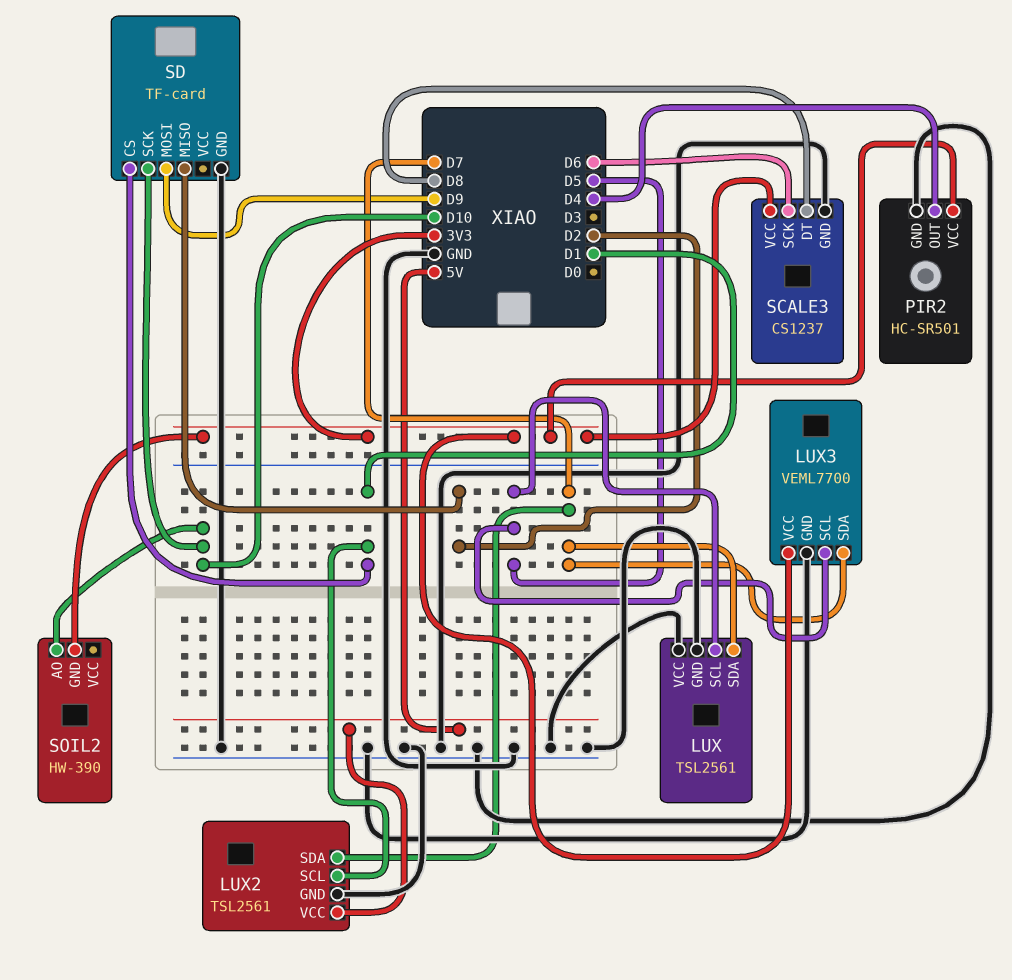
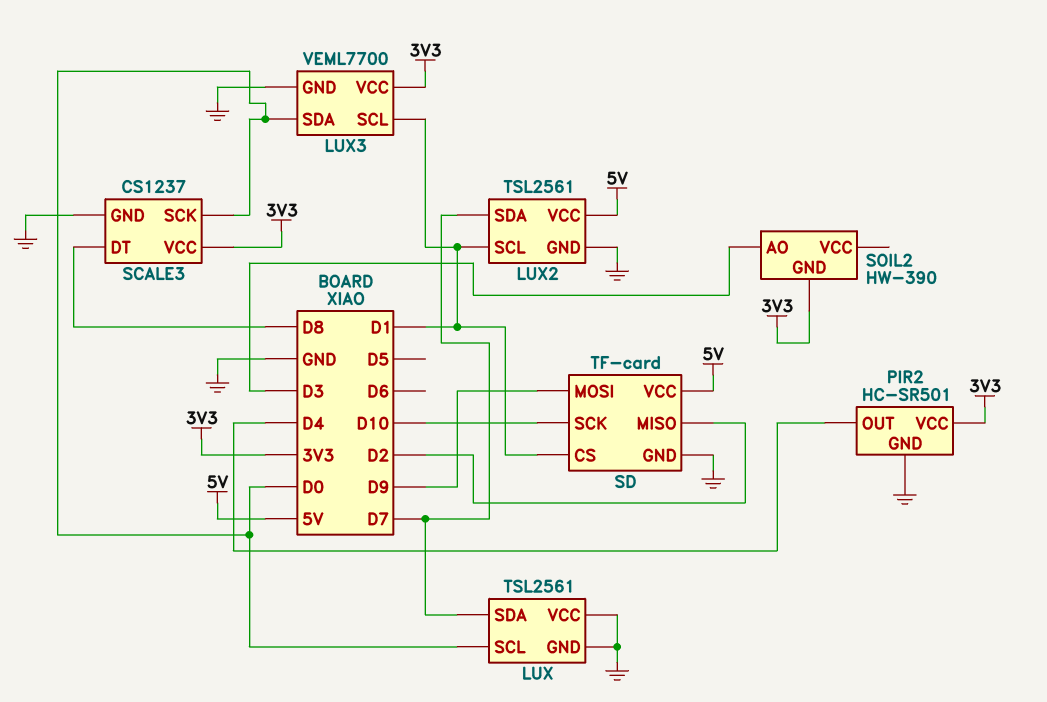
LUX pin SCL: D5 -> D0
LUX3 pin SCL: D5 -> D1
LUX3 pin SDA: D7 -> D0
SCALE3 pin SCK: D6 -> D0
SD pin VCC: none -> 5V
SOIL2 pin AO: D10 -> D3

